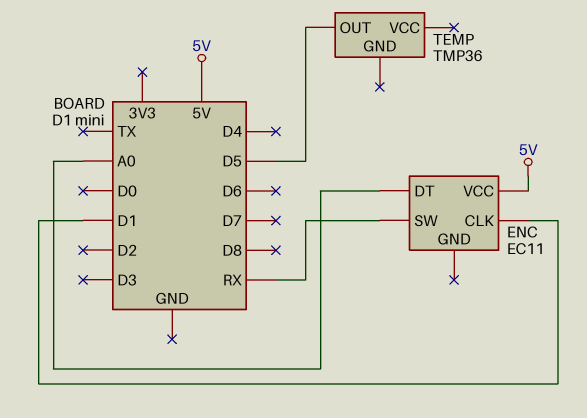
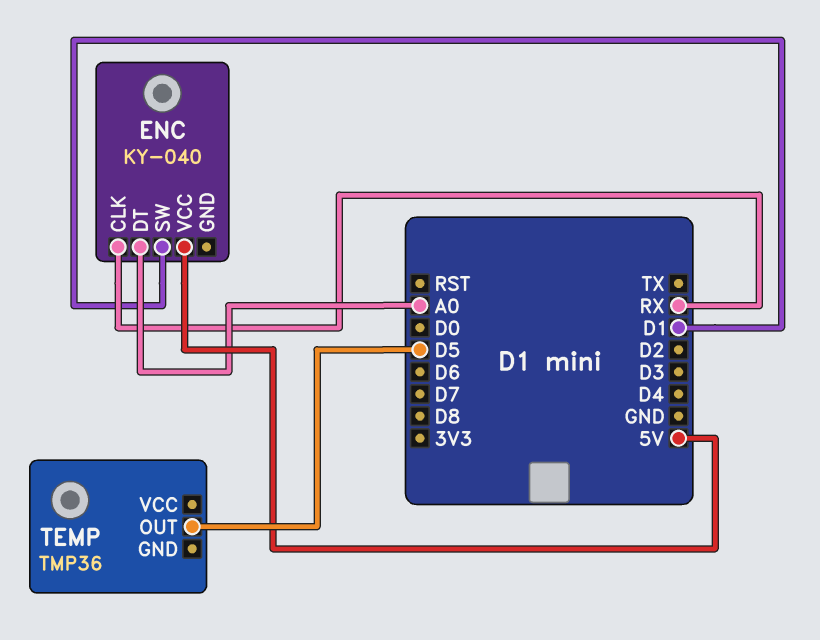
ENC: EC11 -> KY-040
ENC pin CLK: D1 -> RX
ENC pin SW: RX -> D1

